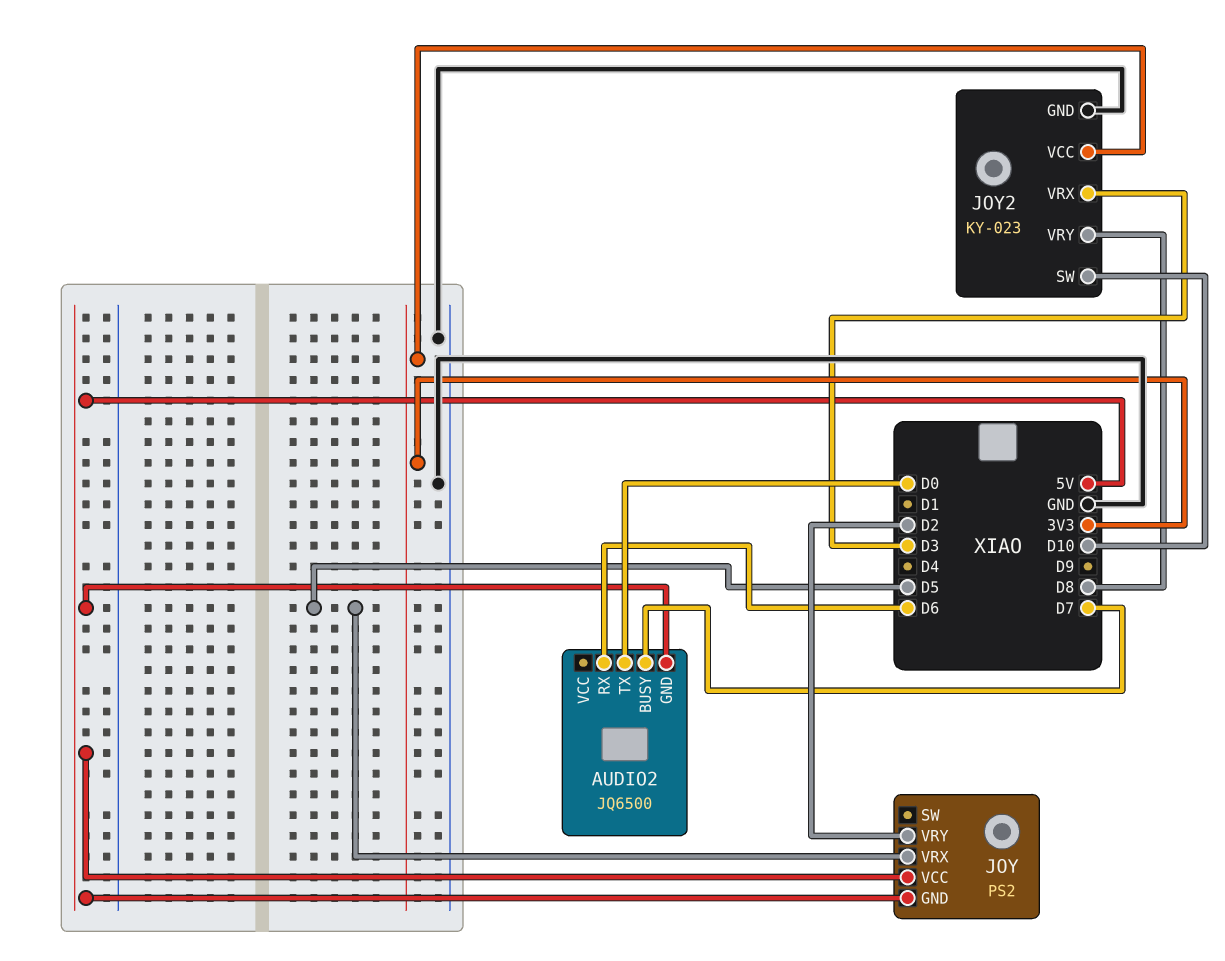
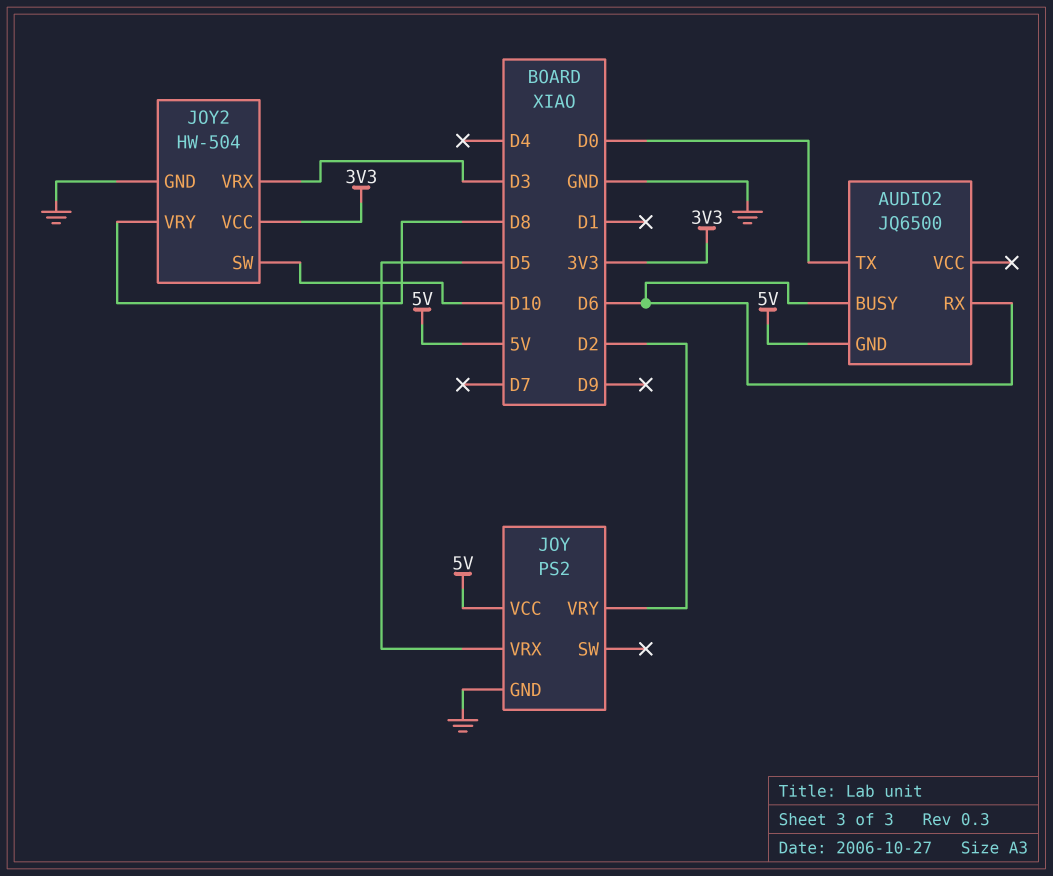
AUDIO2 pin BUSY: D7 -> D6
JOY pin GND: 5V -> GND
JOY2: KY-023 -> HW-504

